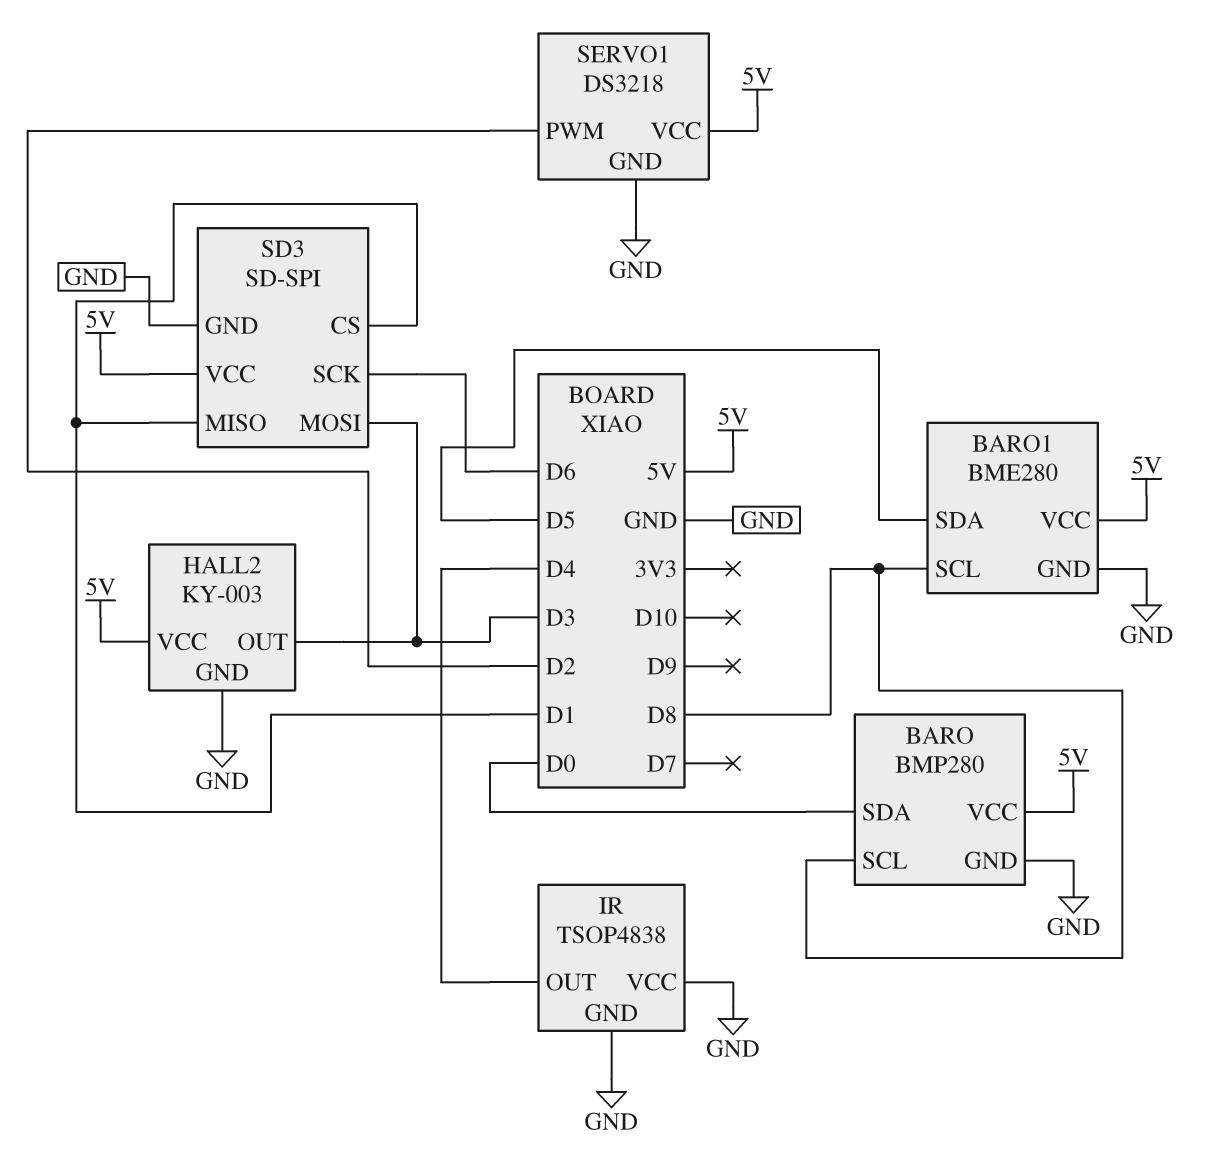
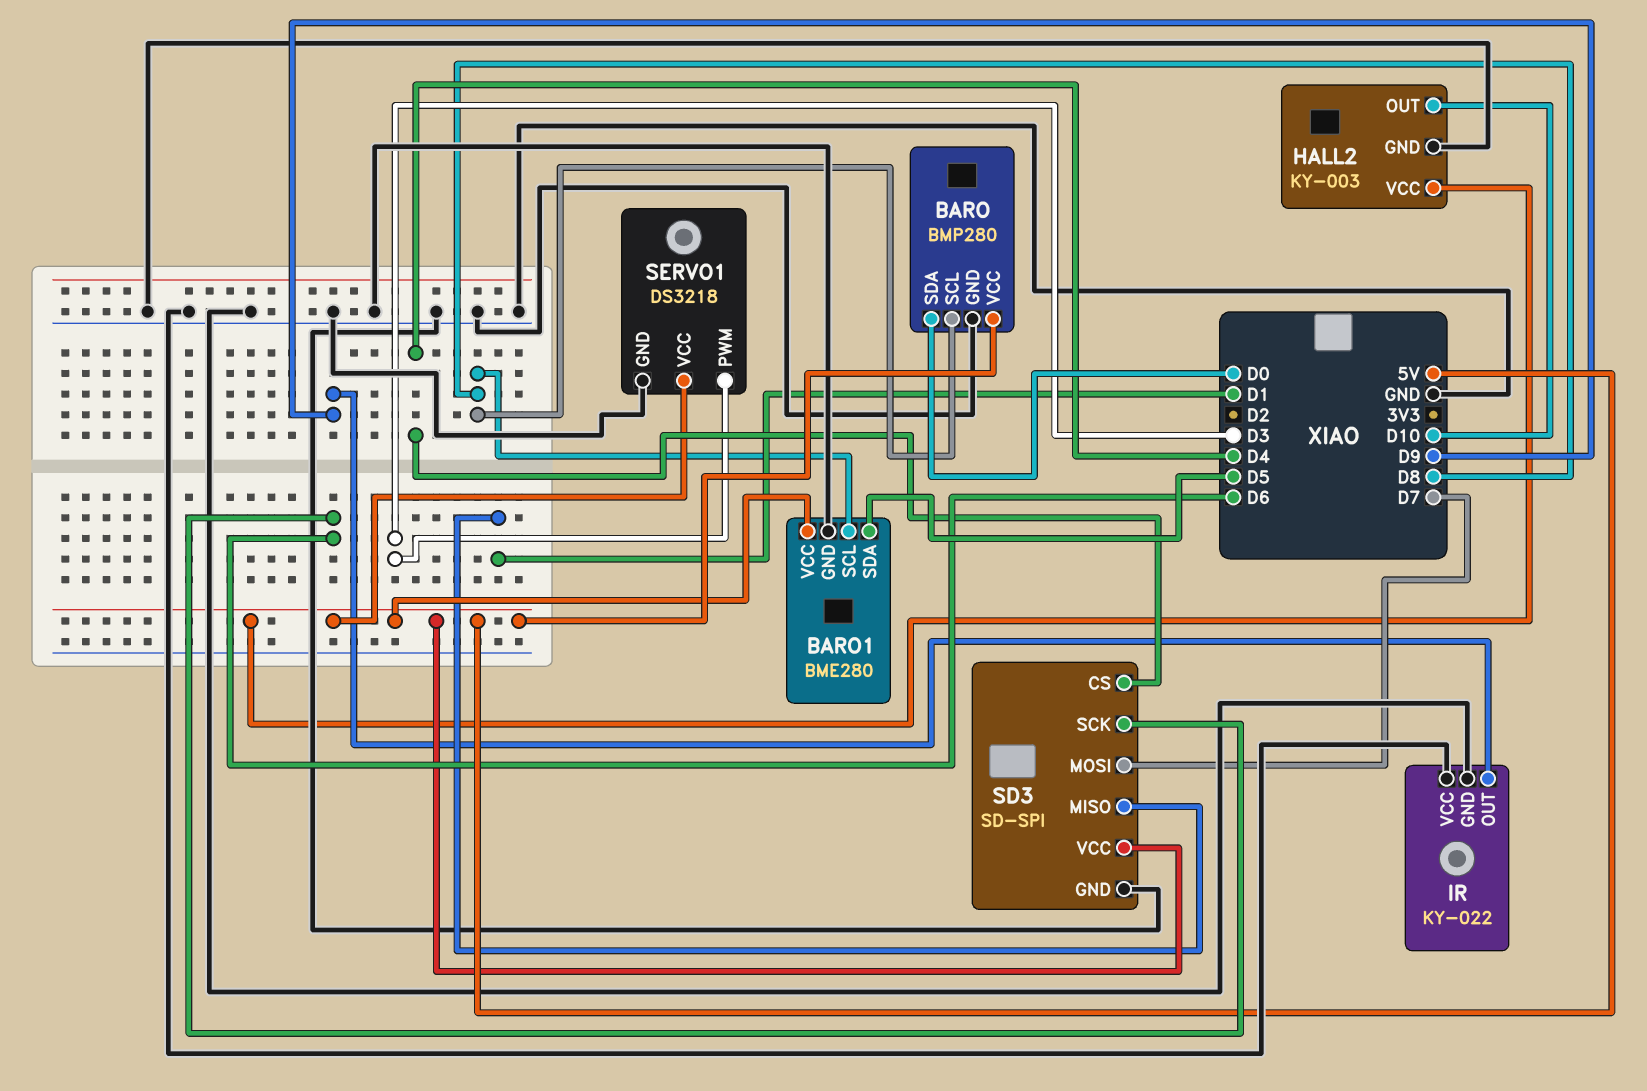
HALL2 pin OUT: D3 -> D10
IR: TSOP4838 -> KY-022
IR pin OUT: D4 -> D9
SD3 pin CS: D1 -> D4
SD3 pin MOSI: D3 -> D7
SERVO1 pin PWM: D2 -> D3

